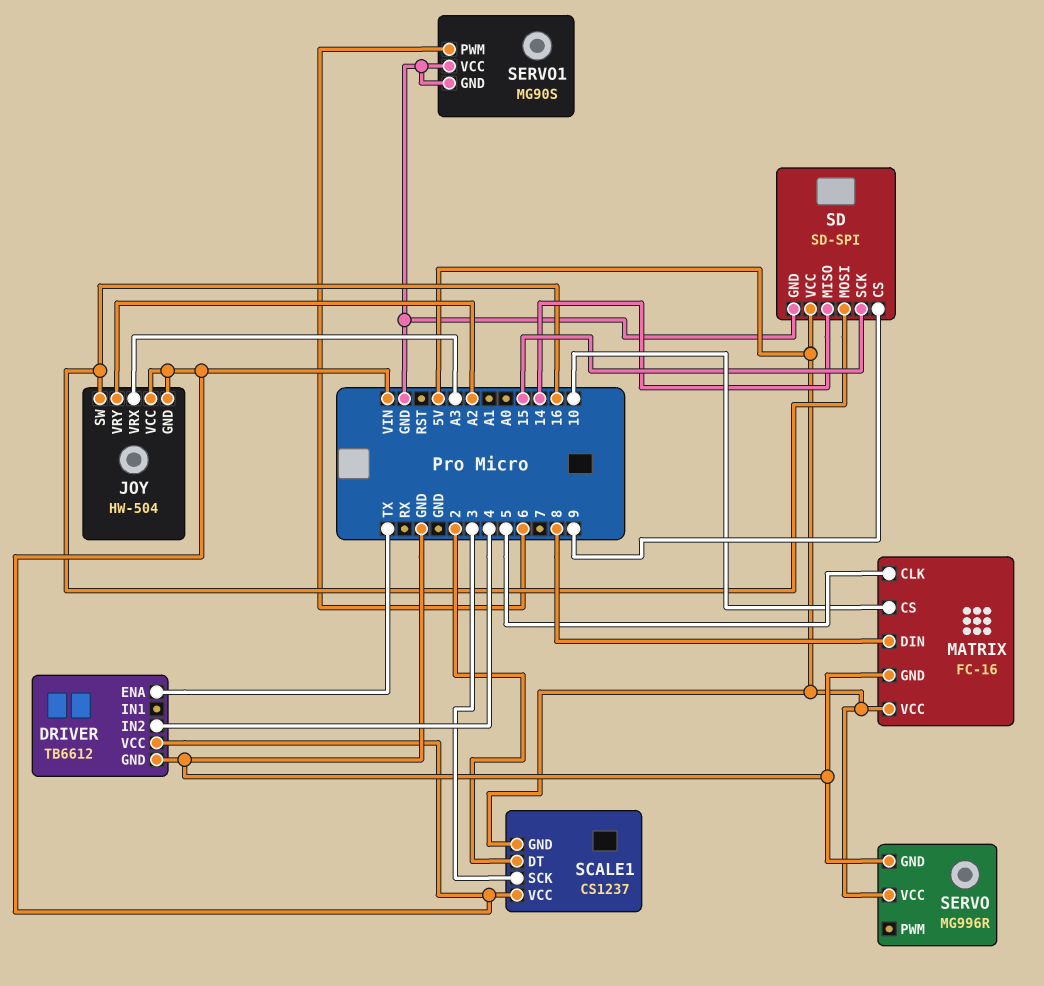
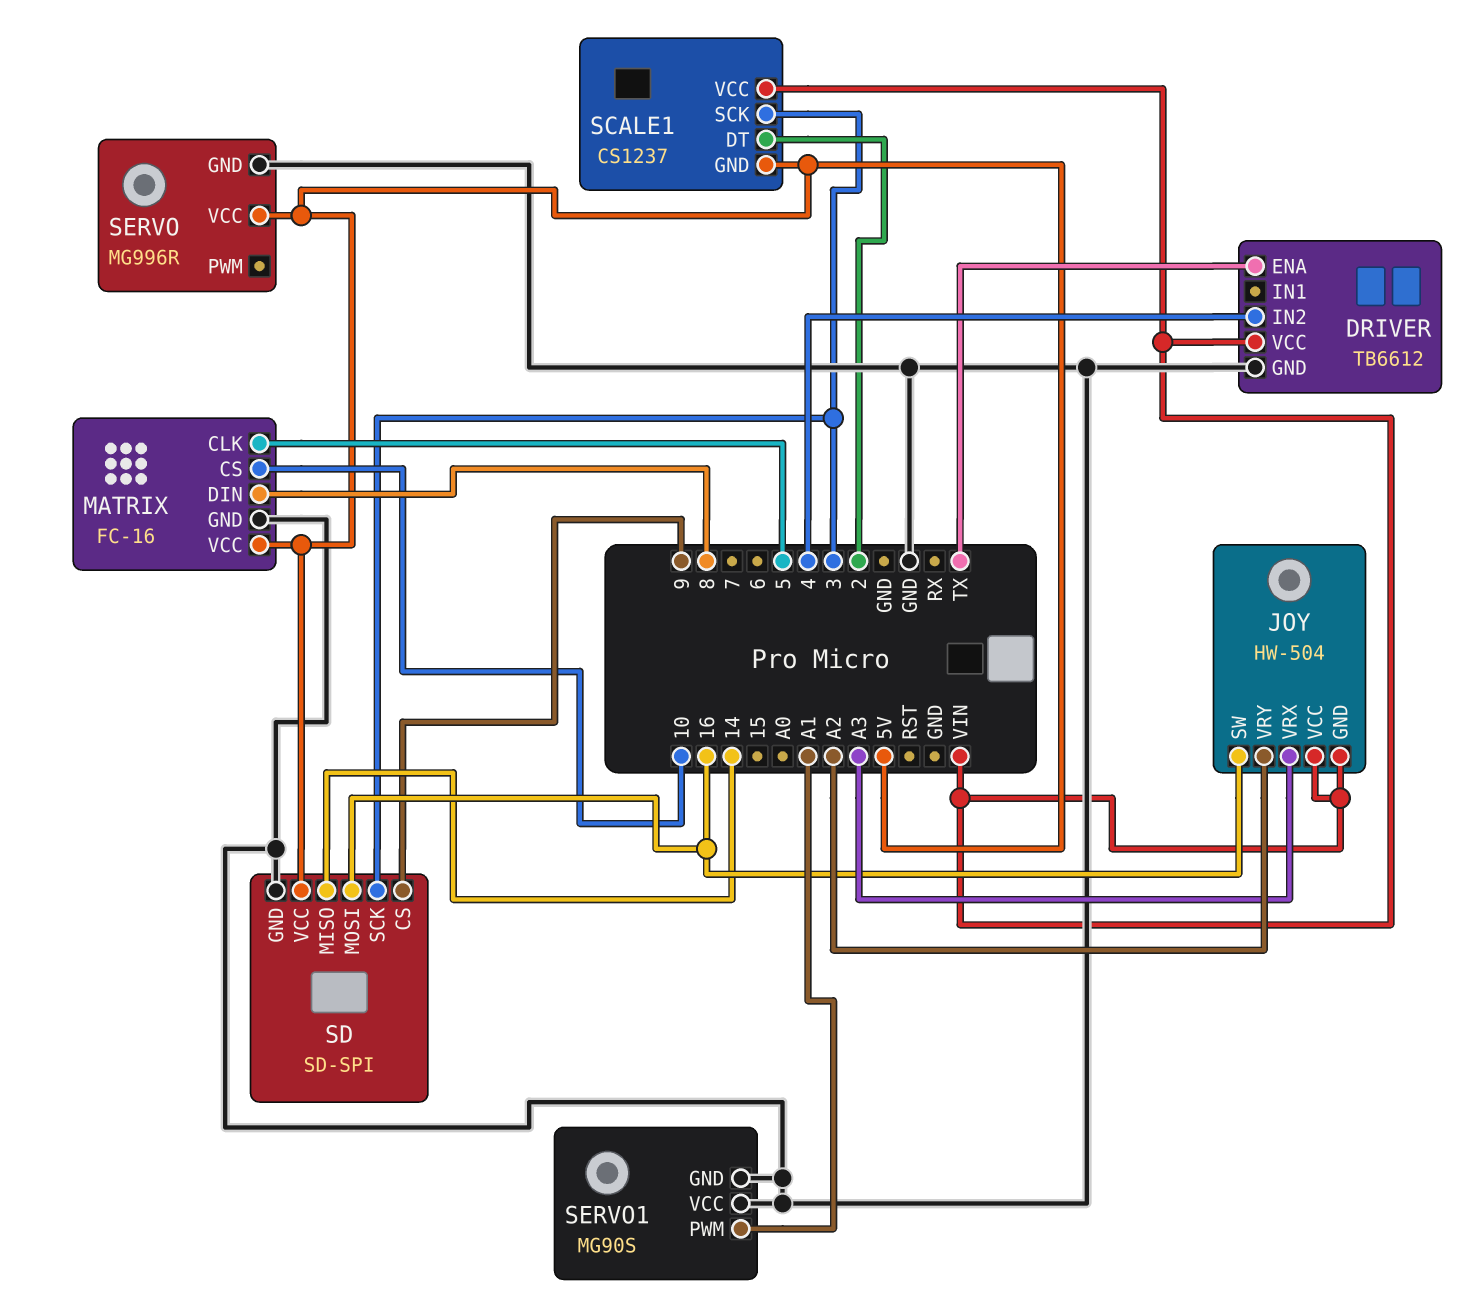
SD pin SCK: 15 -> 3
SERVO1 pin PWM: 6 -> A1

